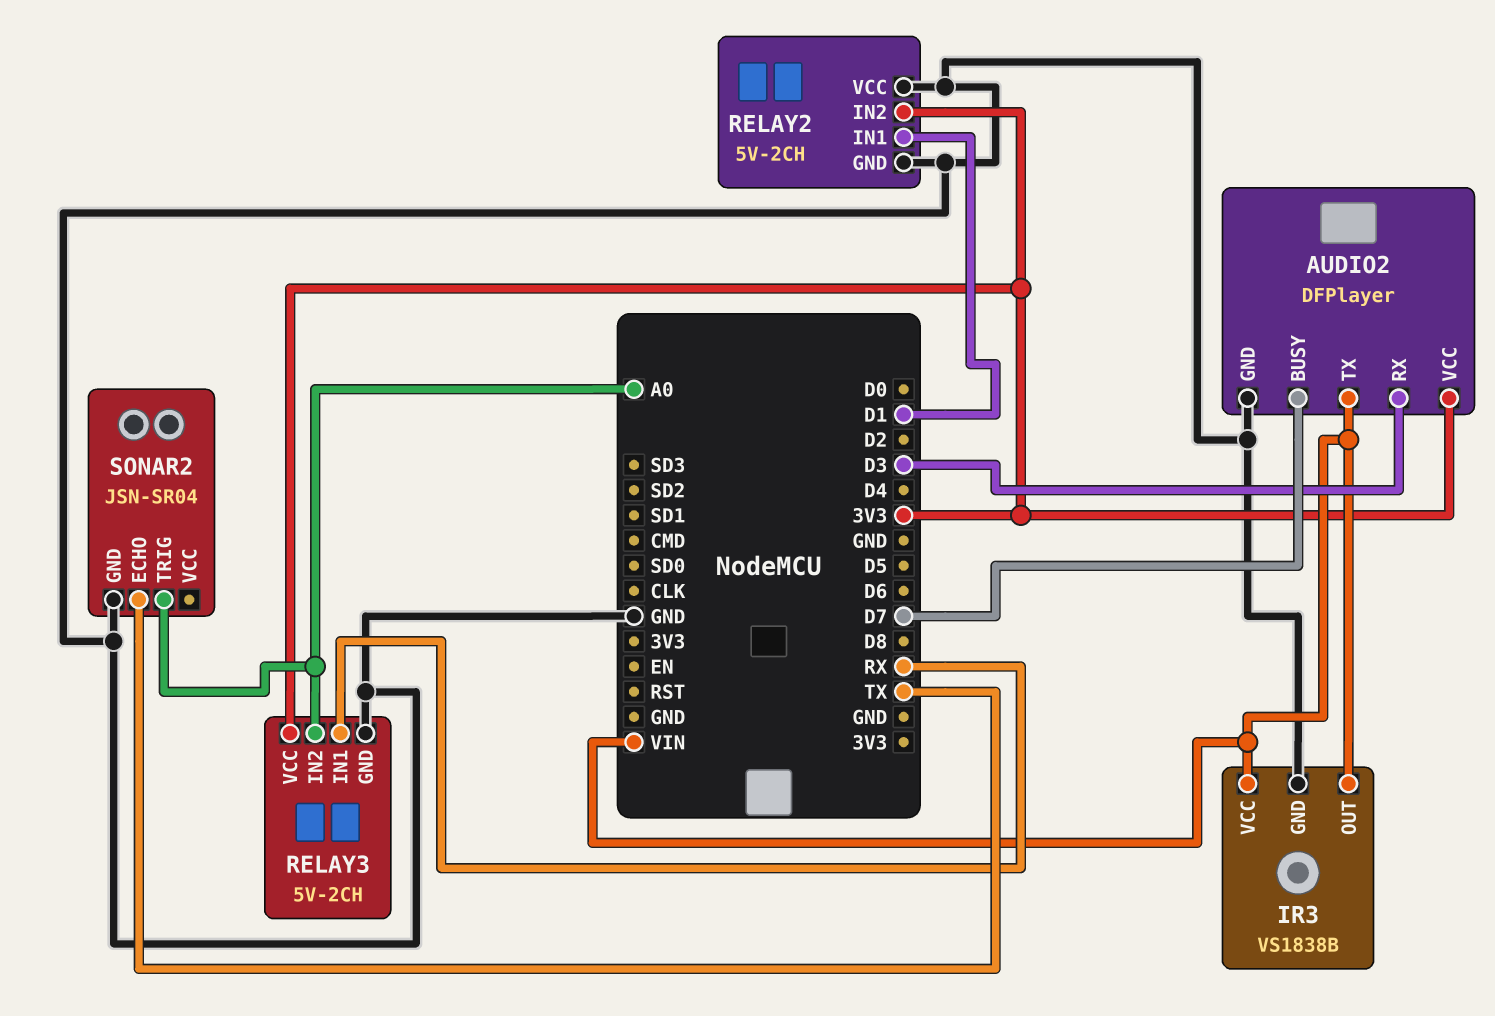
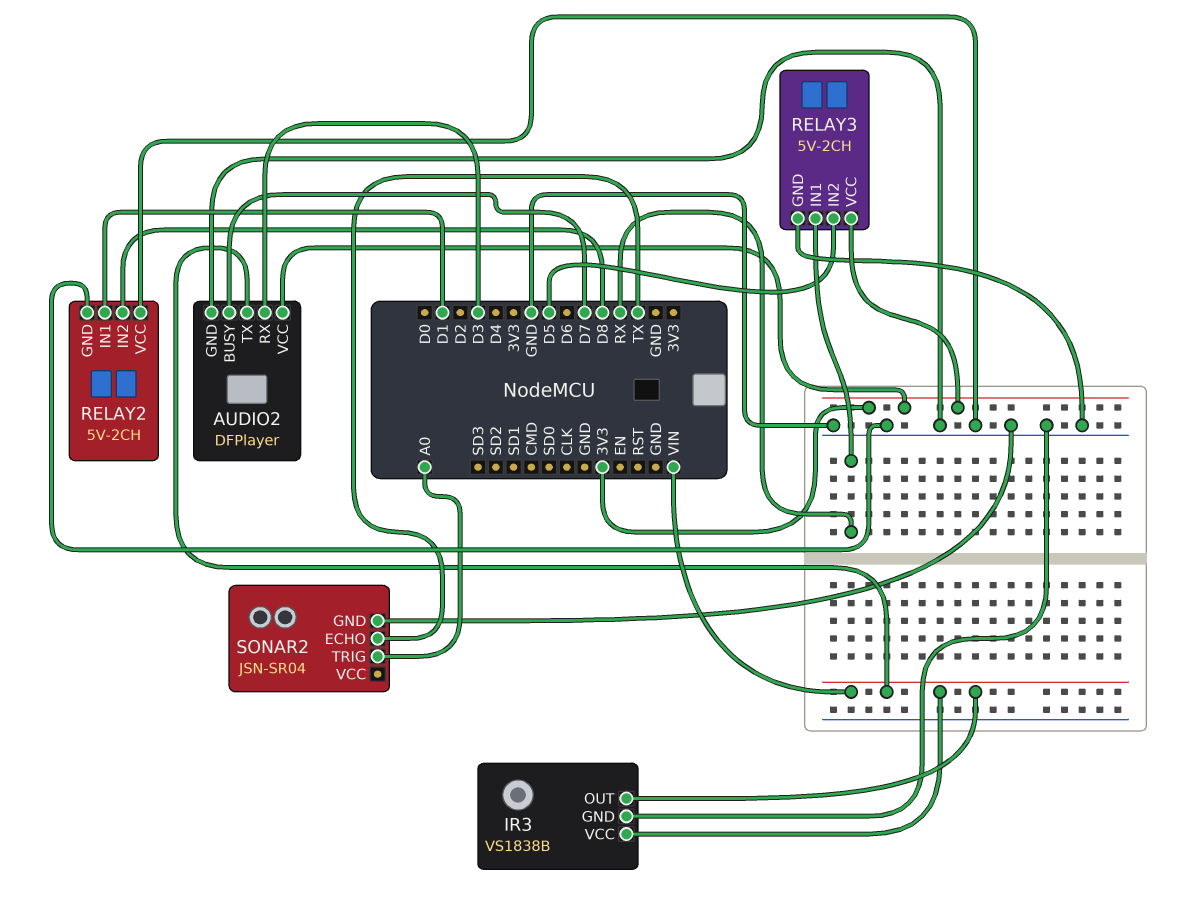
RELAY2 pin IN2: 3V3 -> D8
RELAY3 pin IN2: A0 -> D5

